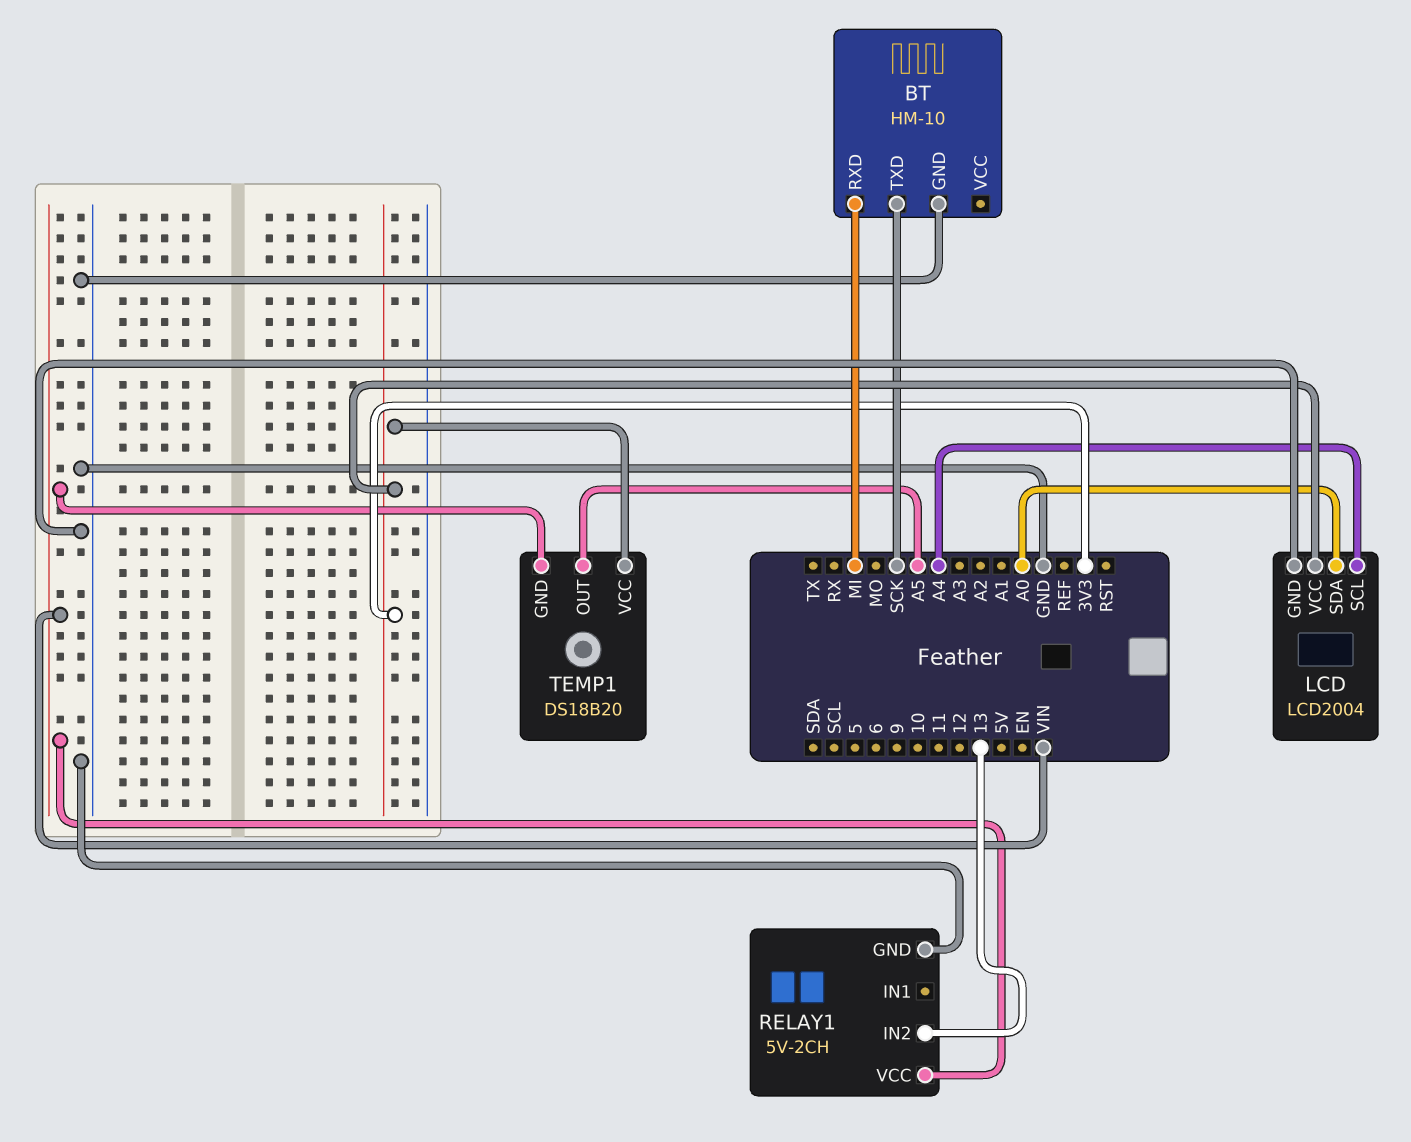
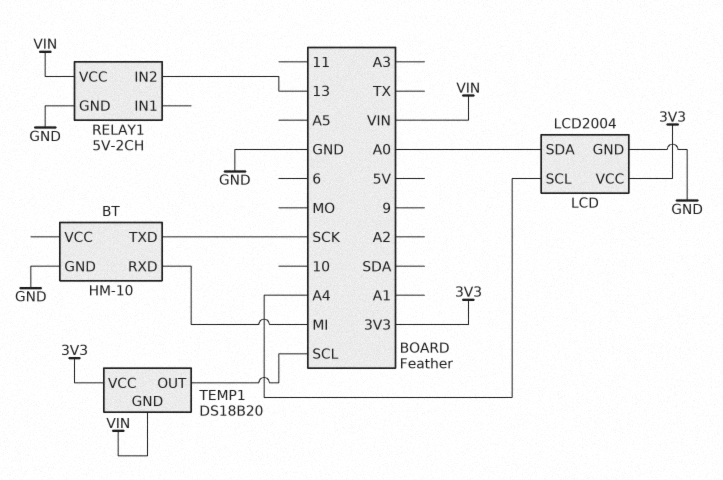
TEMP1 pin OUT: A5 -> SCL

